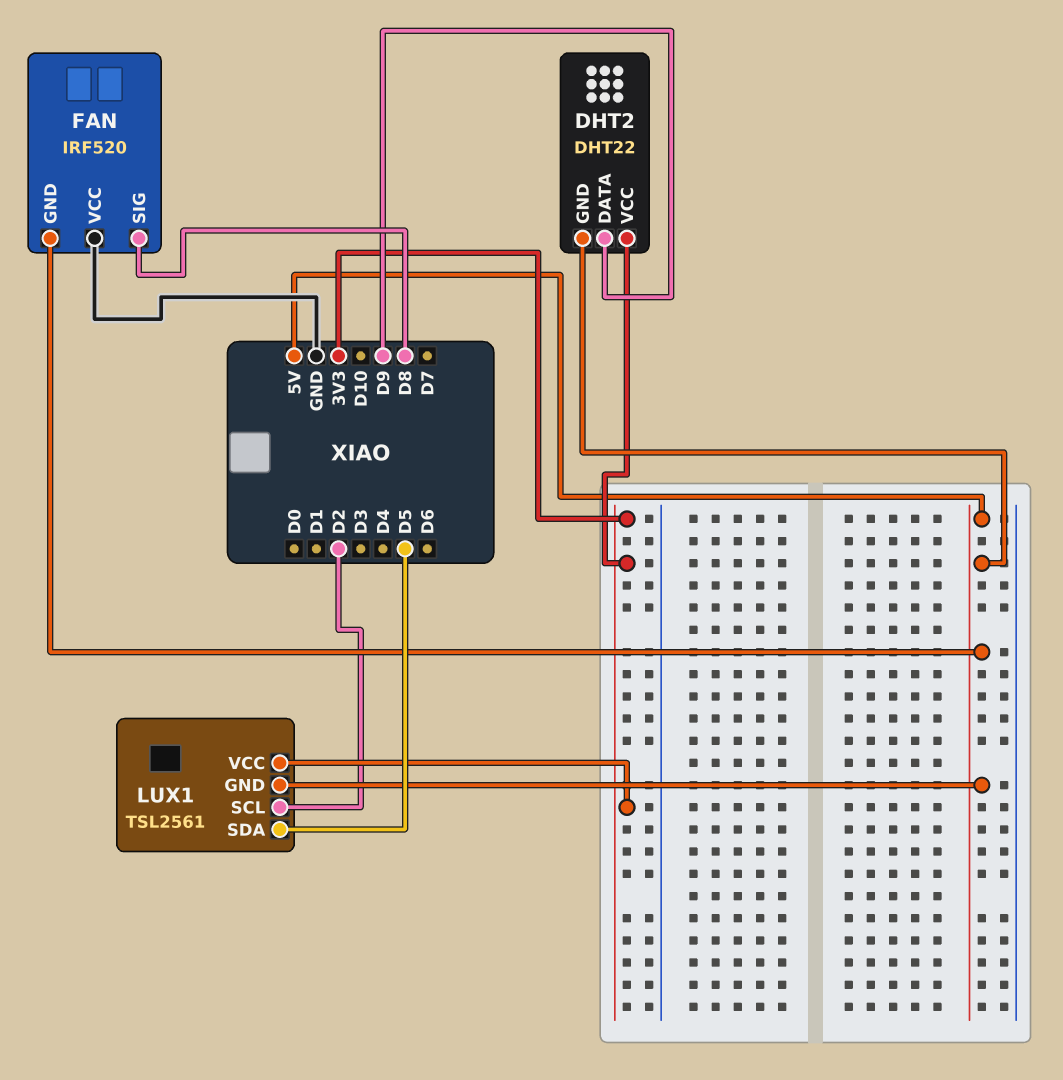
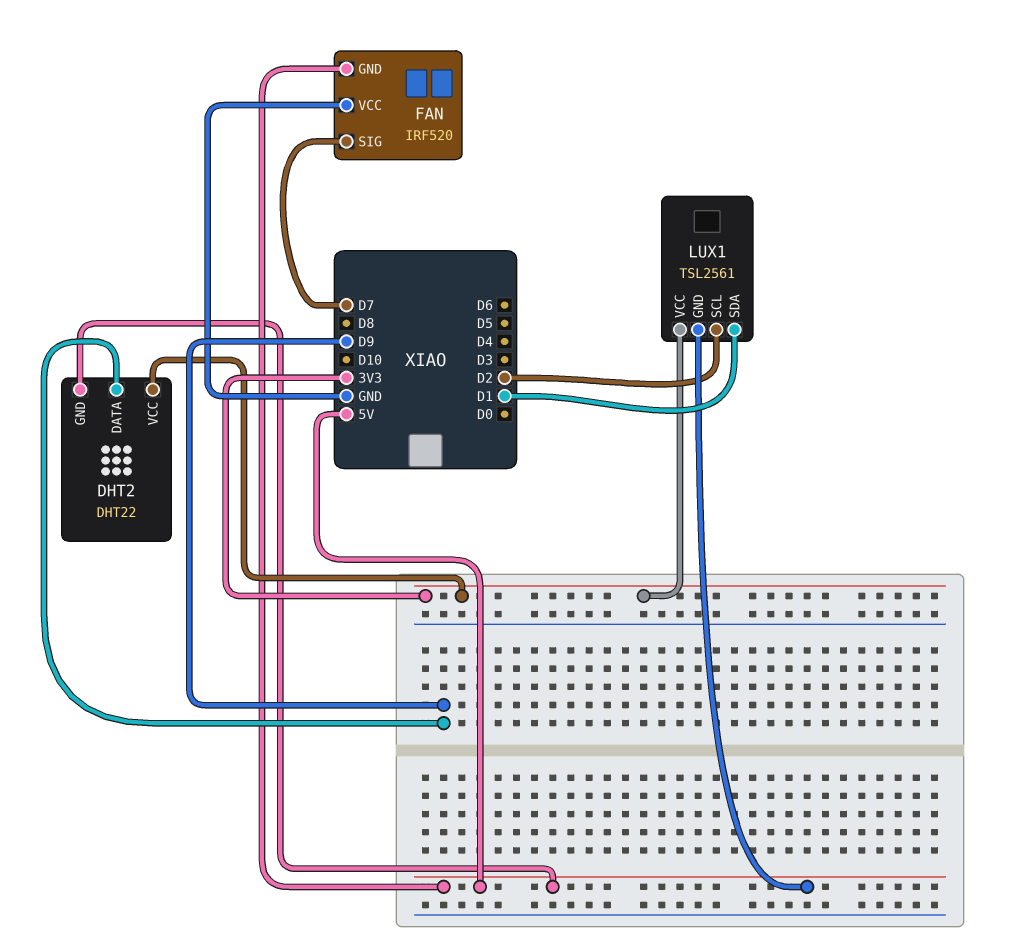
FAN pin SIG: D8 -> D7
LUX1 pin SDA: D5 -> D1

